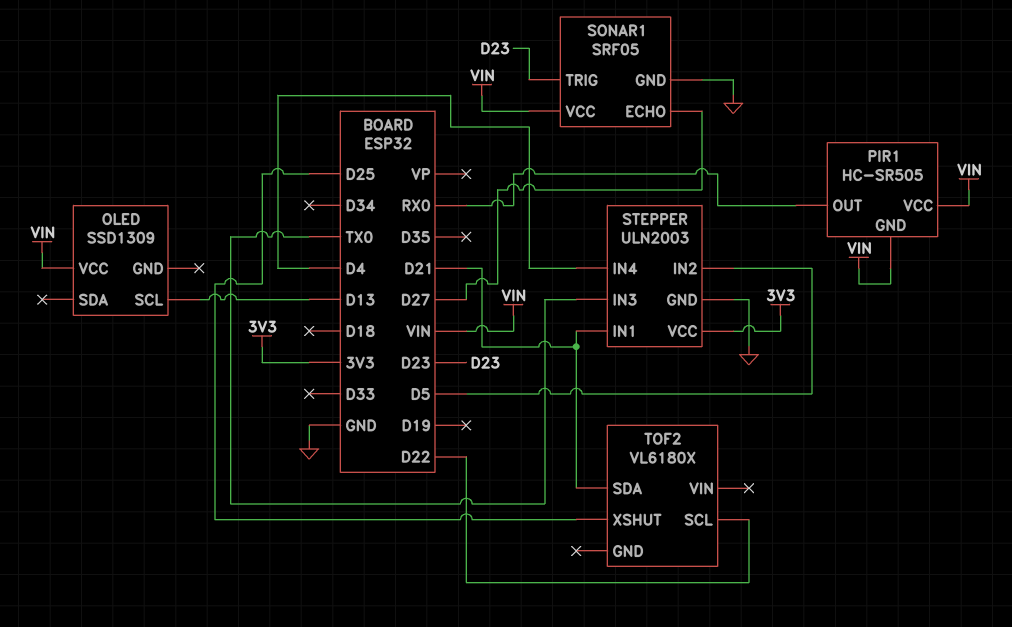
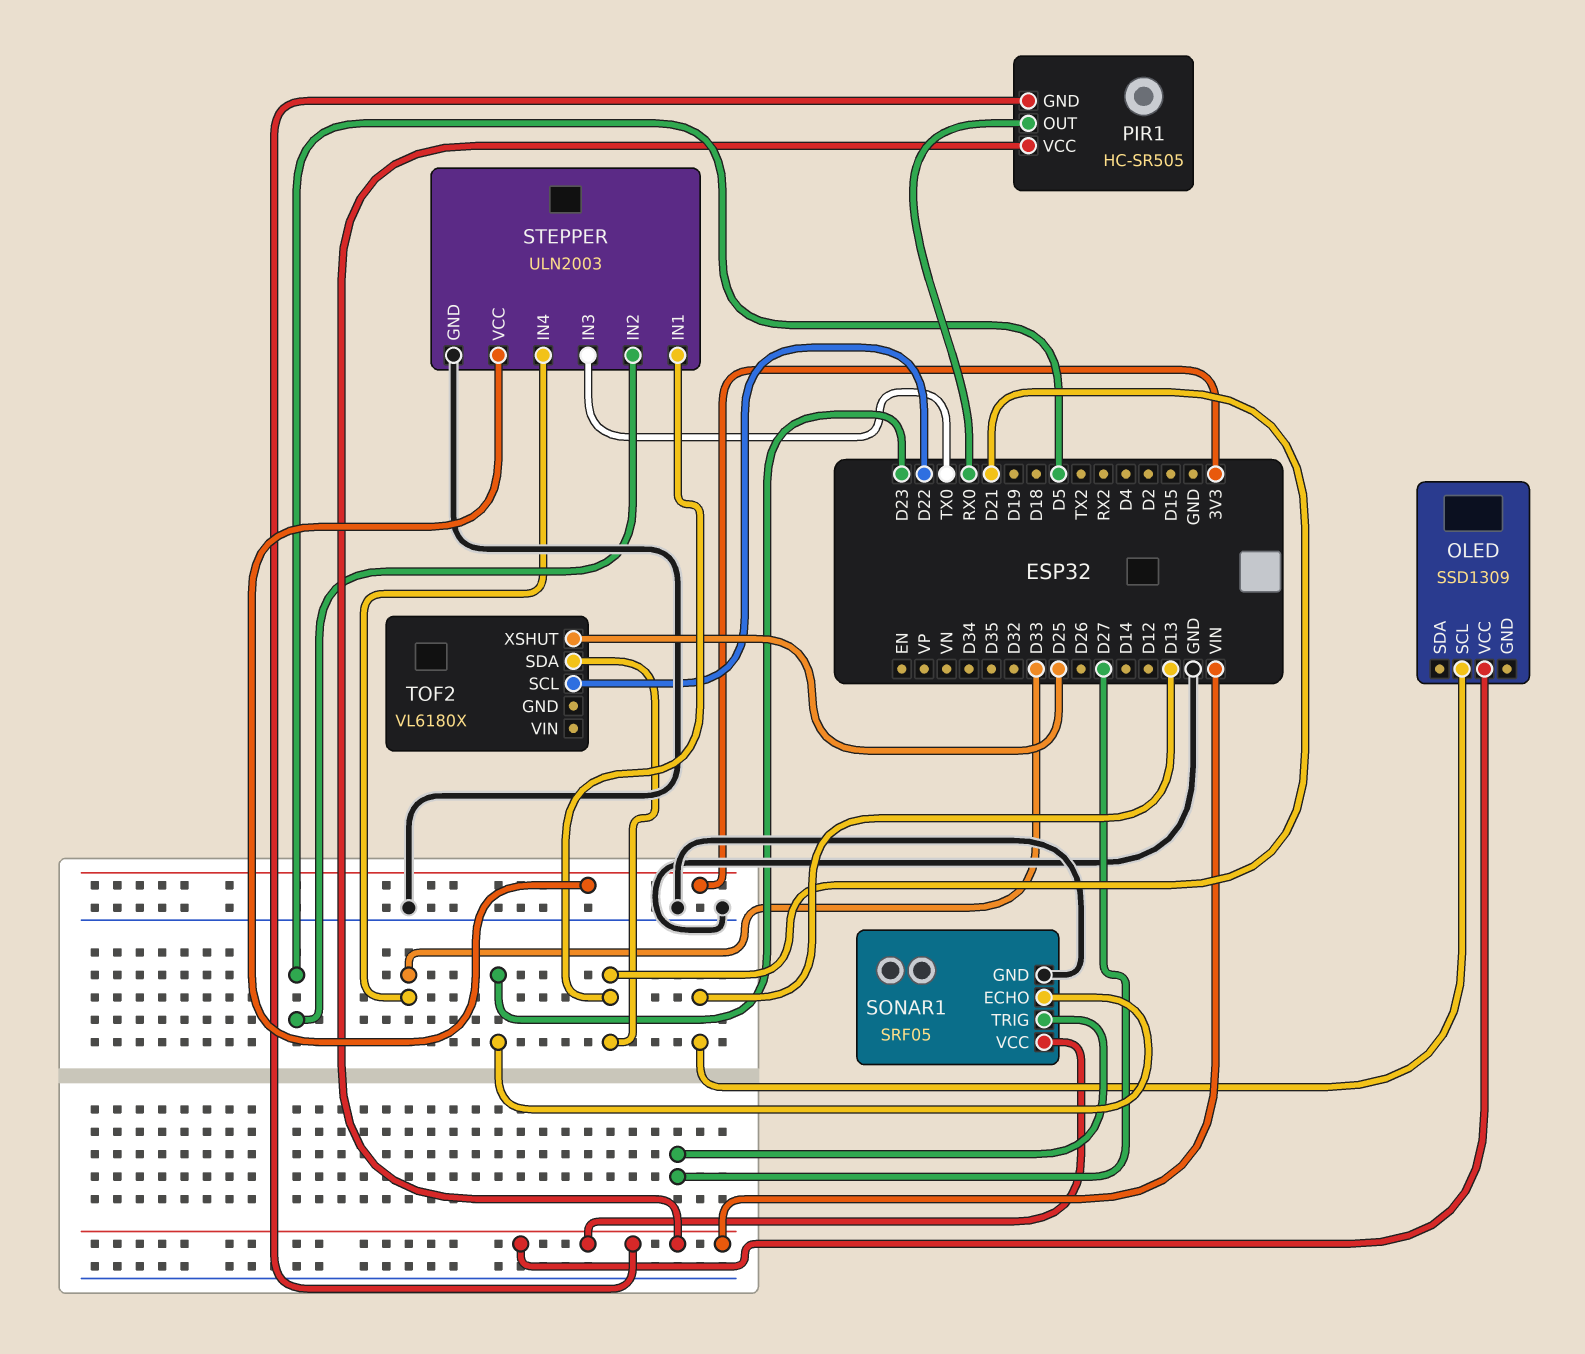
SONAR1 pin ECHO: D27 -> D23
SONAR1 pin TRIG: D23 -> D27
STEPPER pin IN4: D4 -> D33

